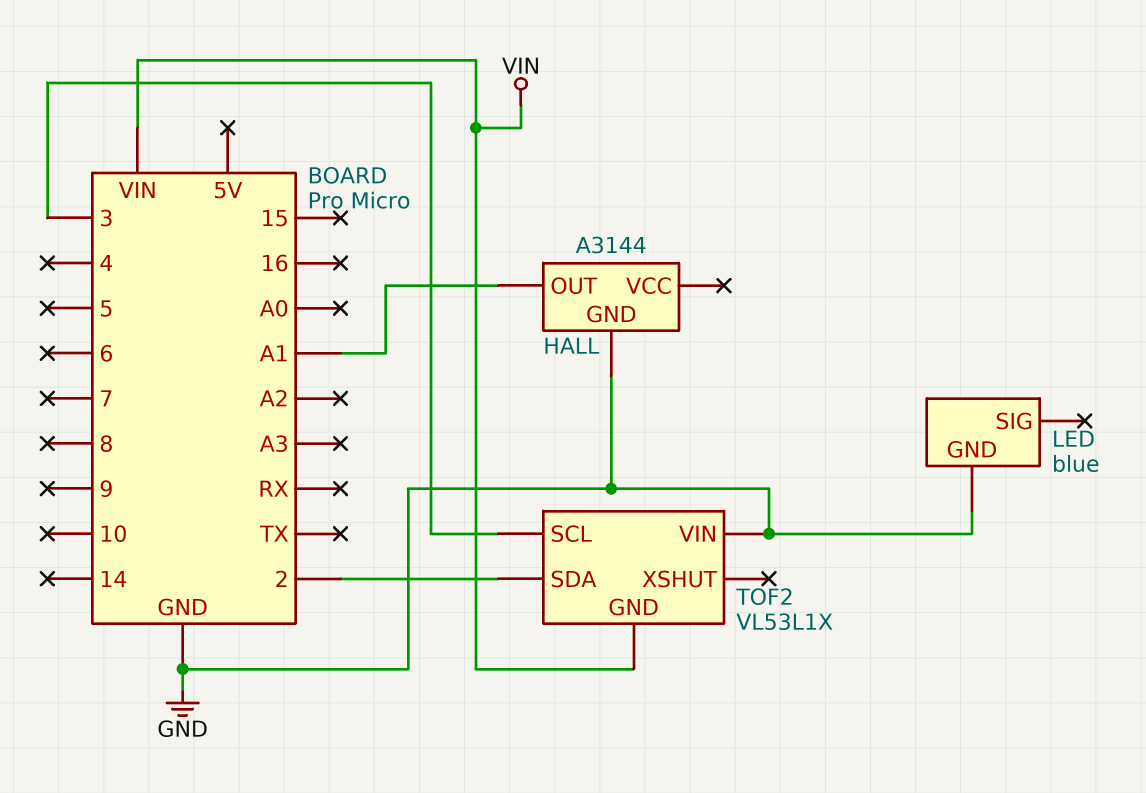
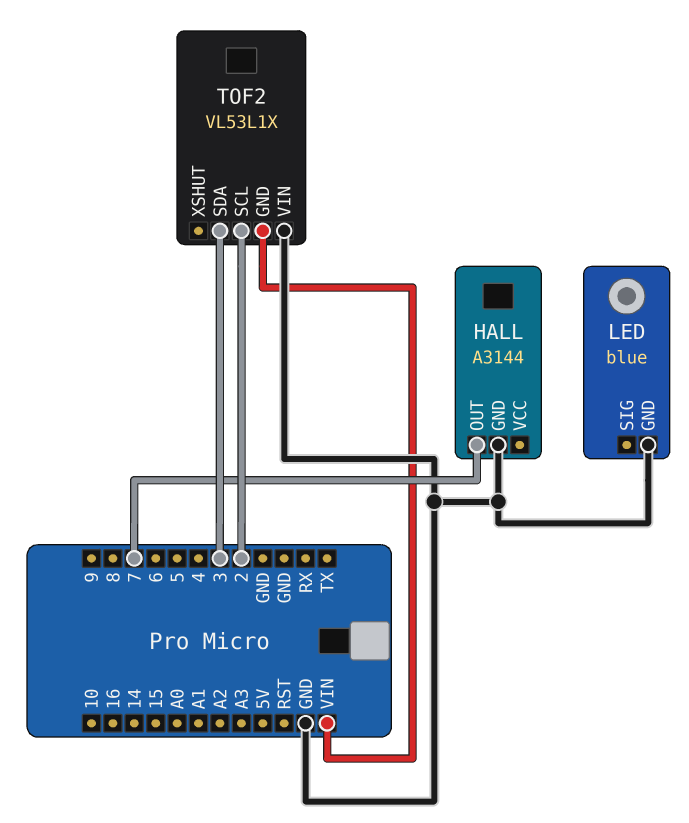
HALL pin OUT: A1 -> 7
TOF2 pin SCL: 3 -> 2
TOF2 pin SDA: 2 -> 3

